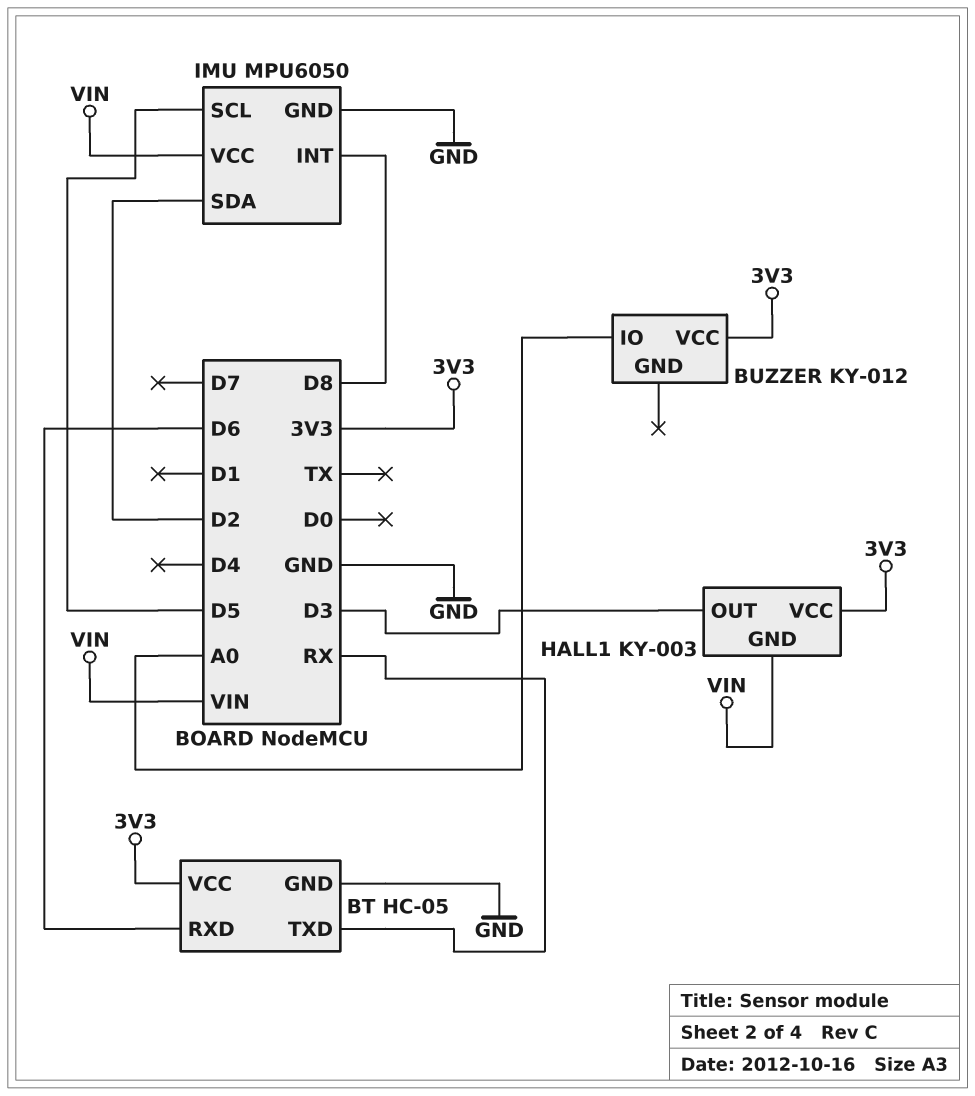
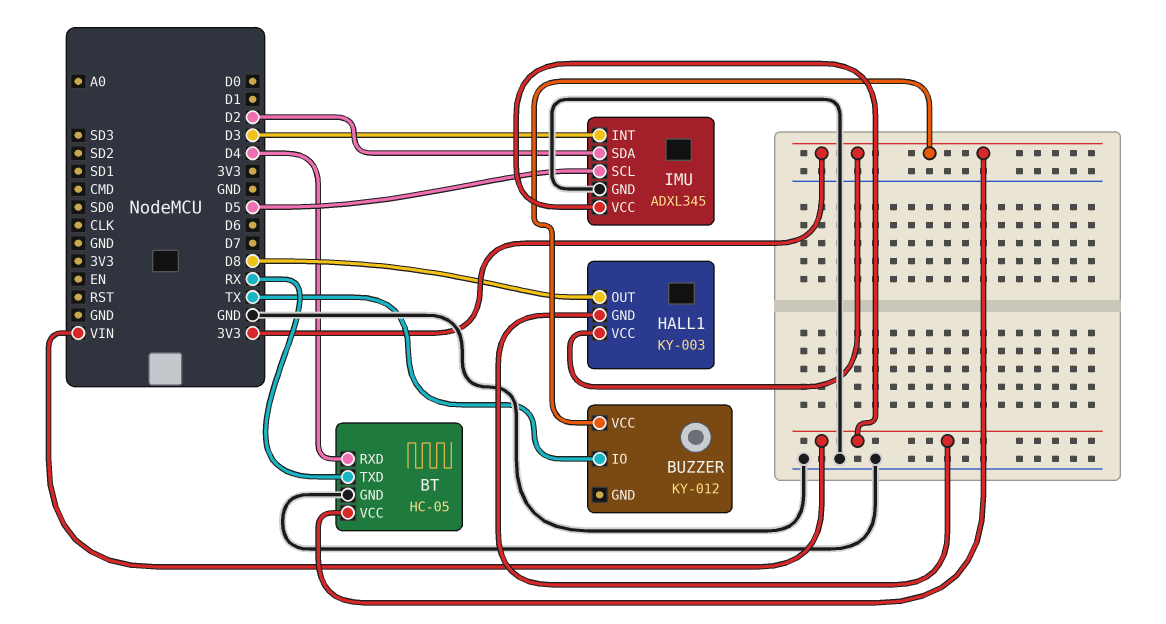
BT pin RXD: D6 -> D4
BUZZER pin IO: A0 -> TX
HALL1 pin OUT: D3 -> D8
IMU: MPU6050 -> ADXL345
IMU pin INT: D8 -> D3

